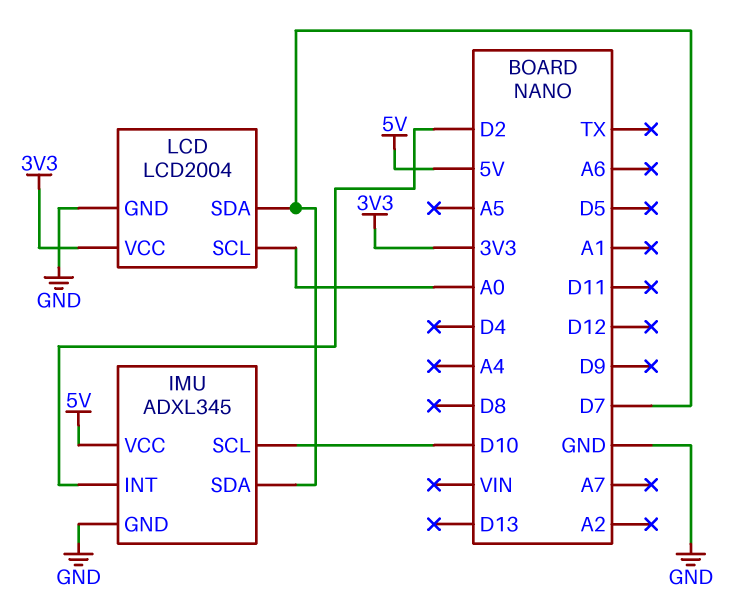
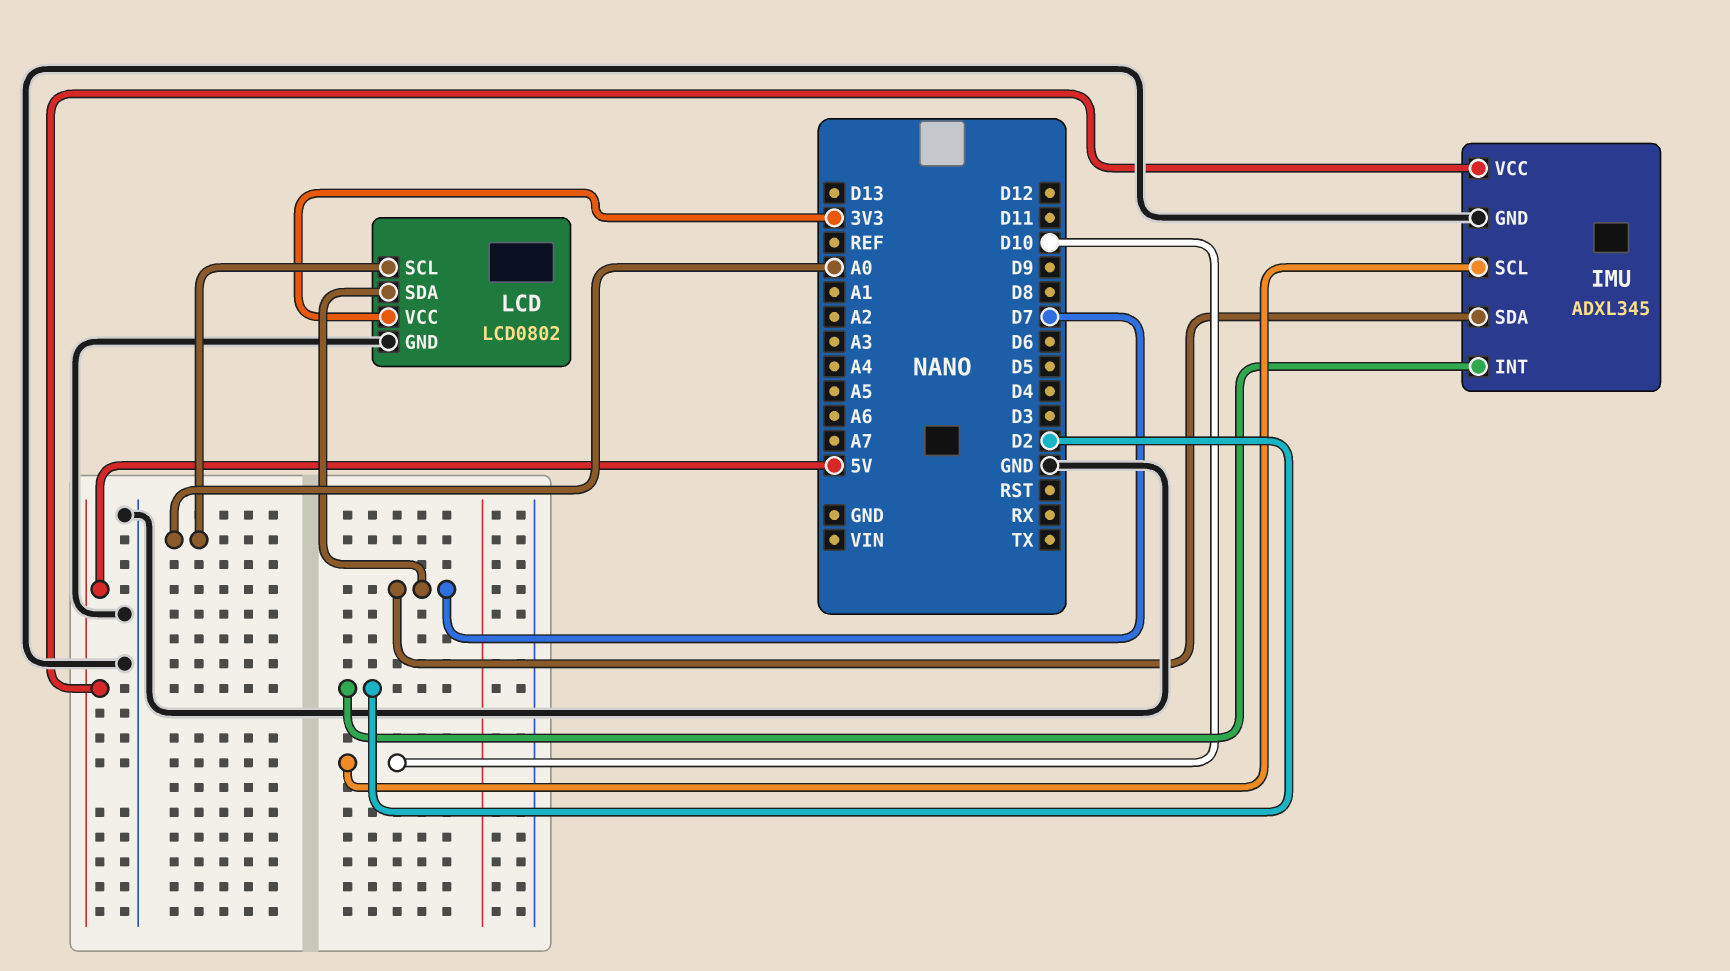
LCD: LCD2004 -> LCD0802

